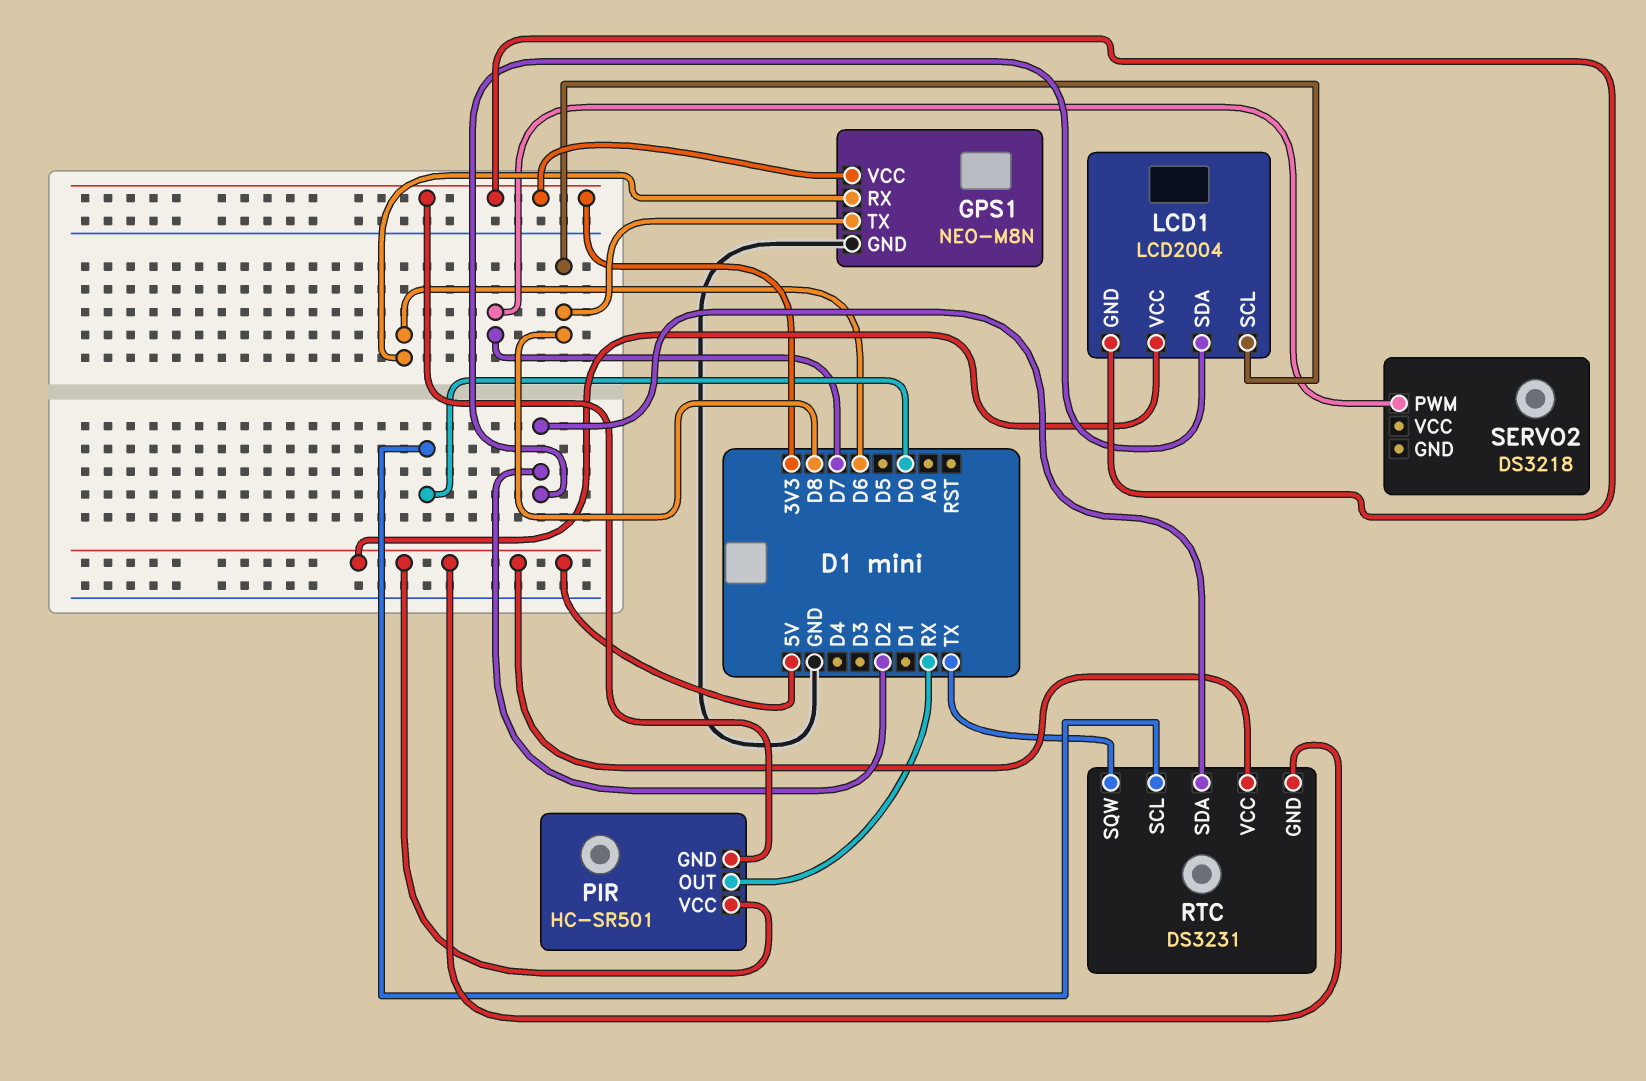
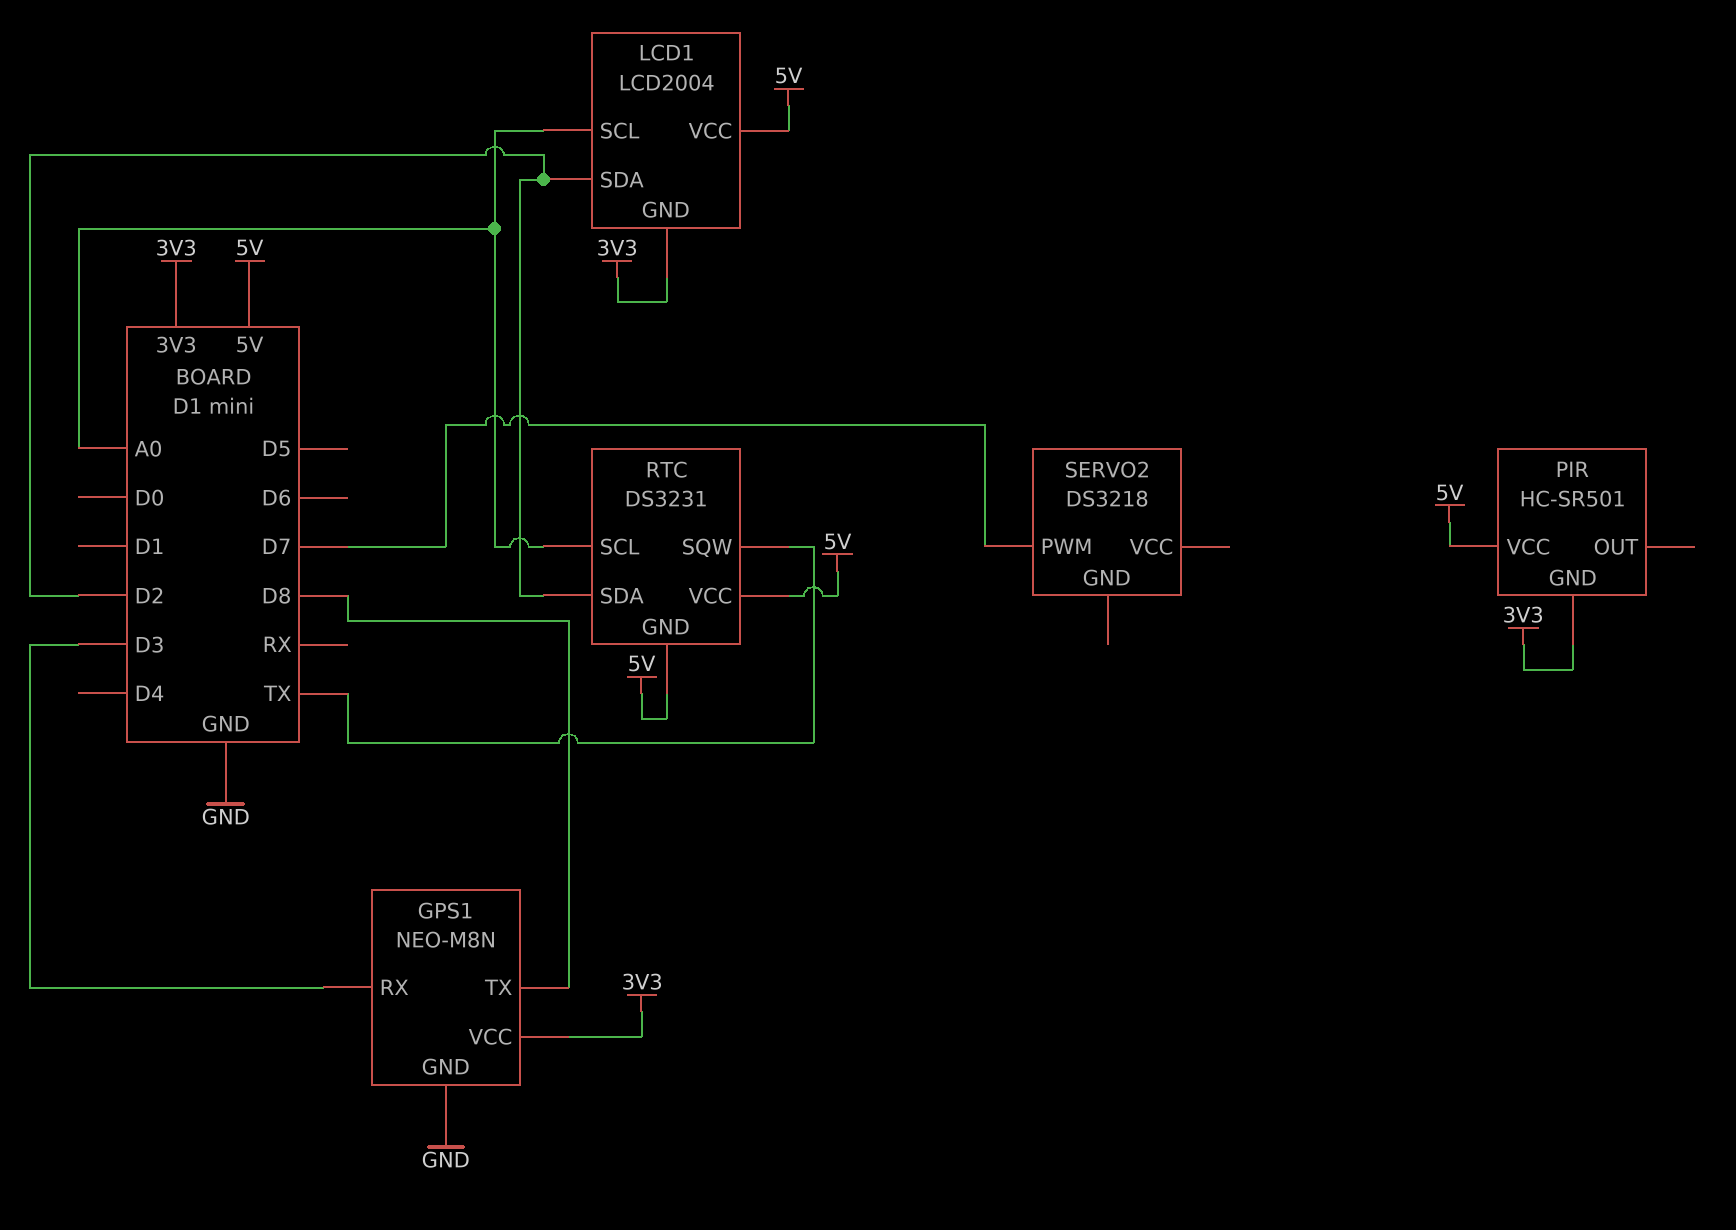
GPS1 pin RX: D6 -> D3
LCD1 pin SCL: D8 -> A0
PIR pin OUT: RX -> none
RTC pin SCL: D0 -> A0

